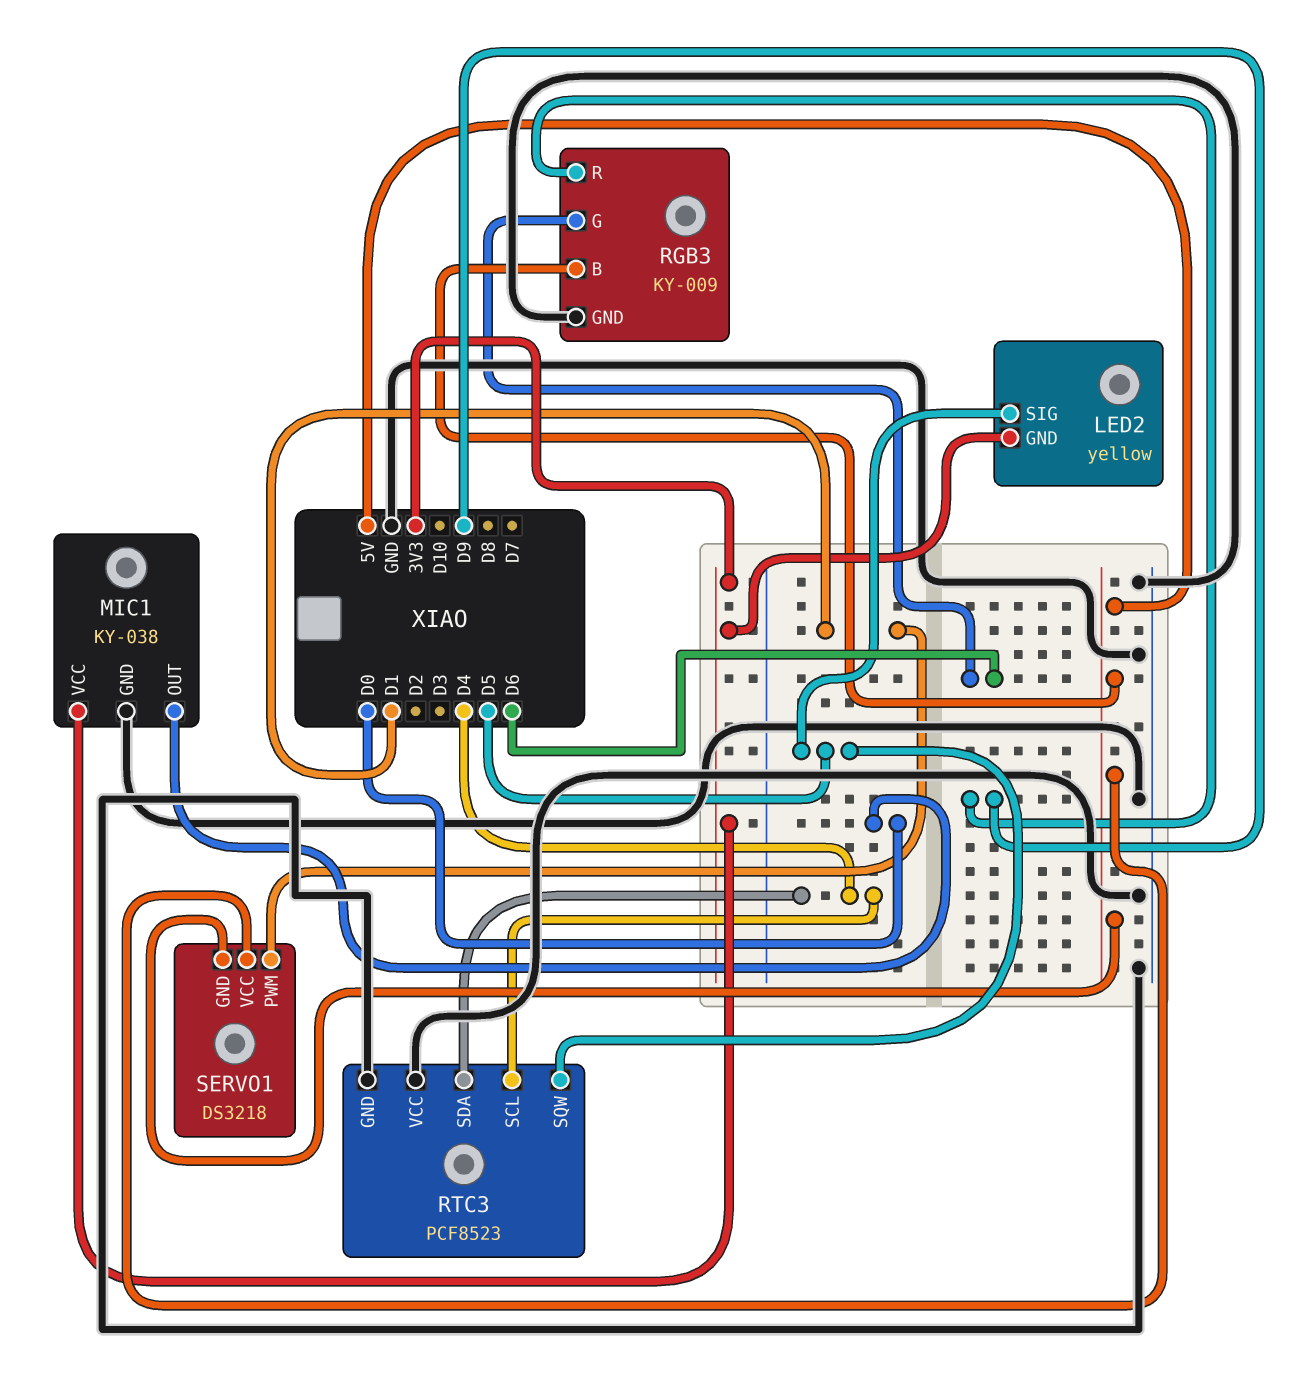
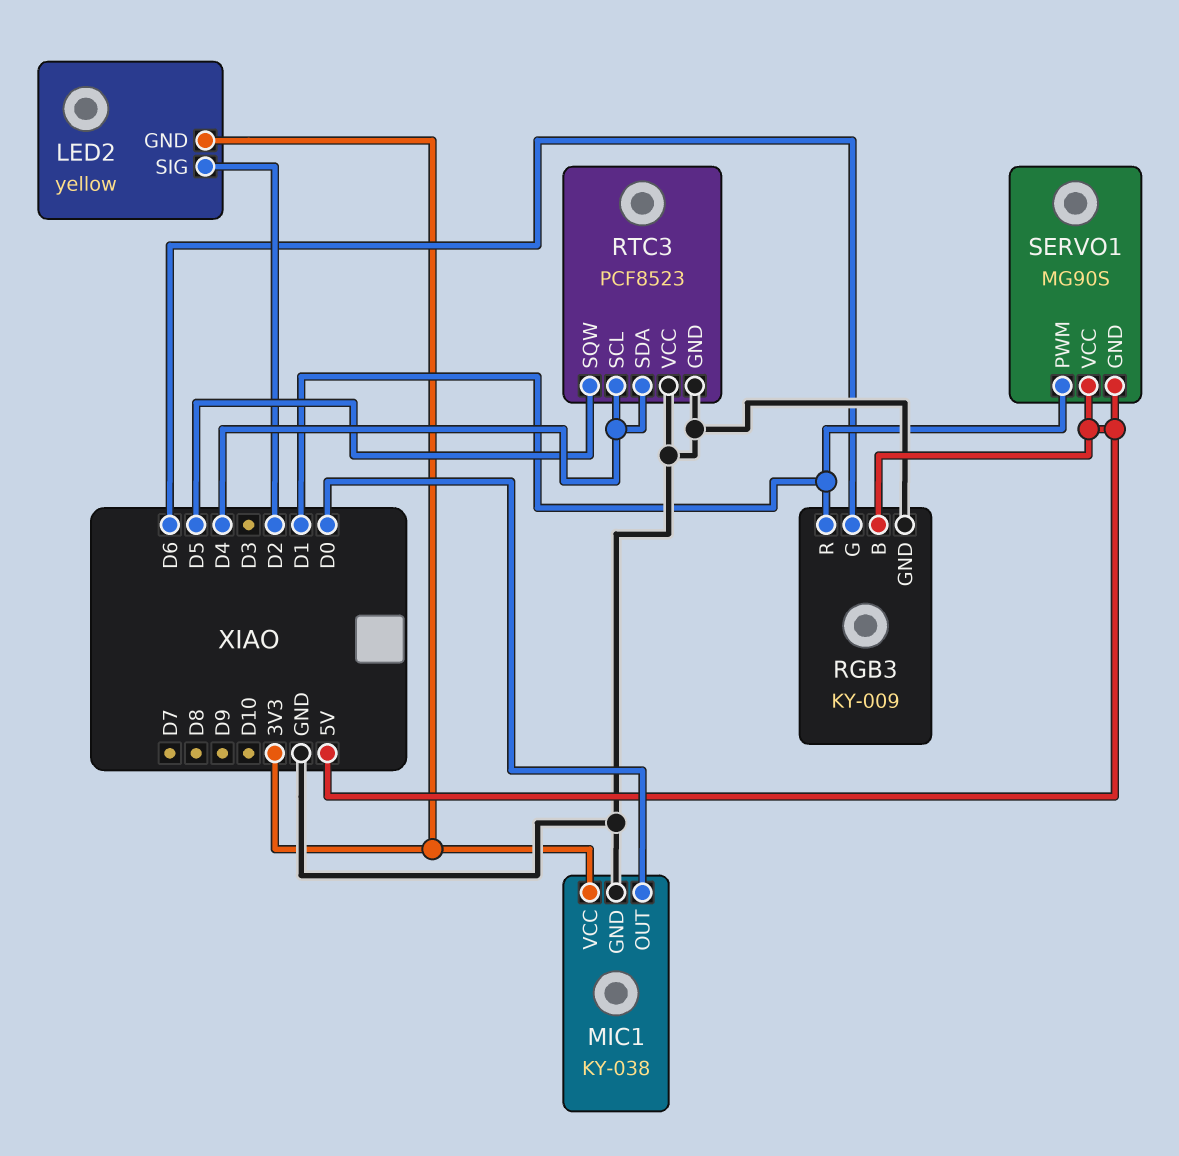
LED2 pin SIG: D5 -> D2
RGB3 pin R: D9 -> D1
SERVO1: DS3218 -> MG90S

